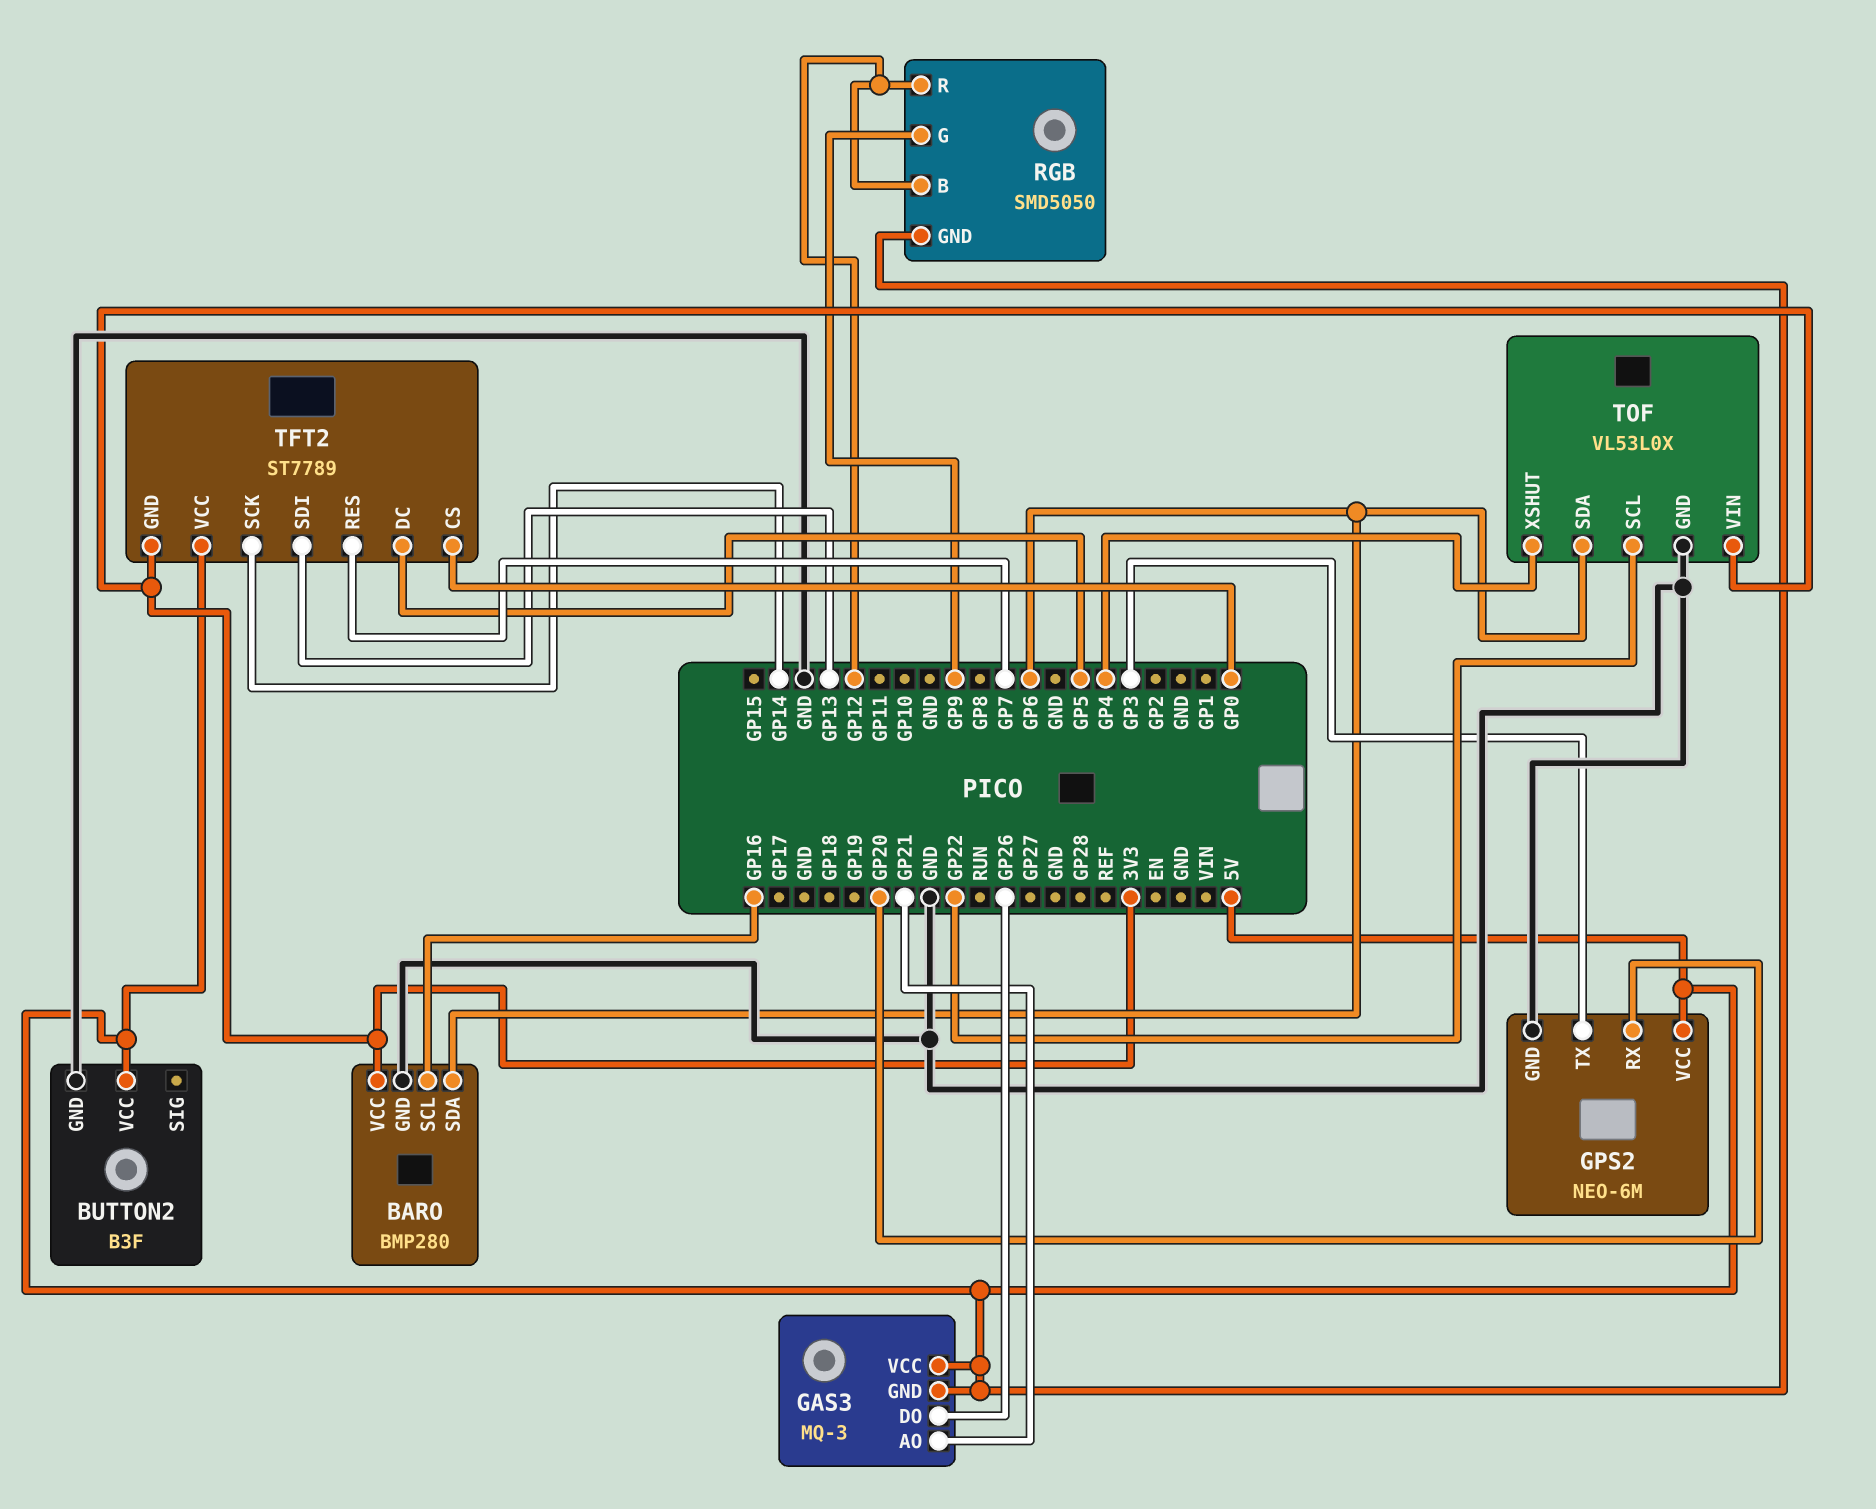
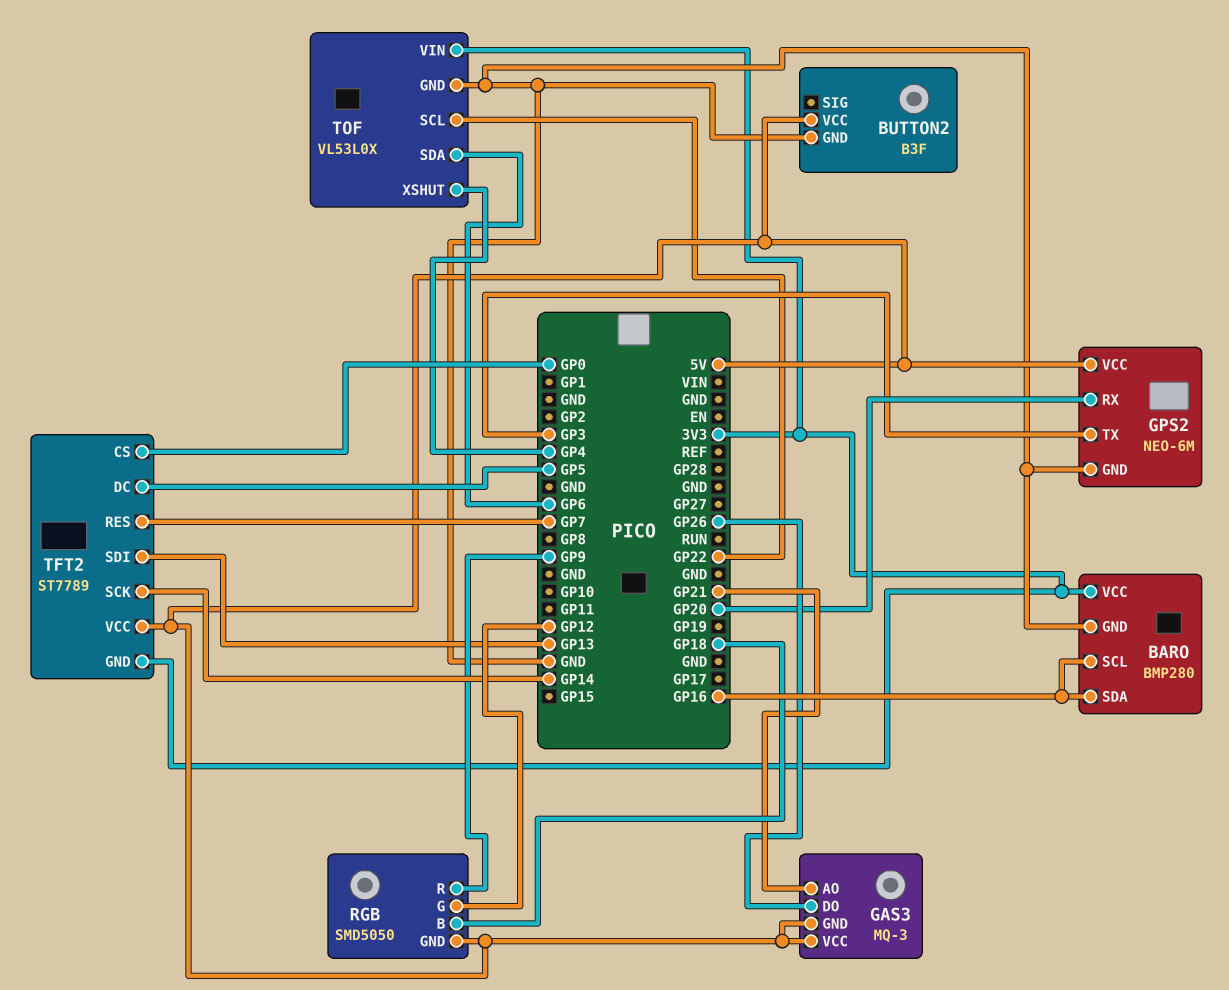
BARO pin SDA: GP6 -> GP16
RGB pin B: GP12 -> GP18
RGB pin G: GP9 -> GP12
RGB pin R: GP12 -> GP9

